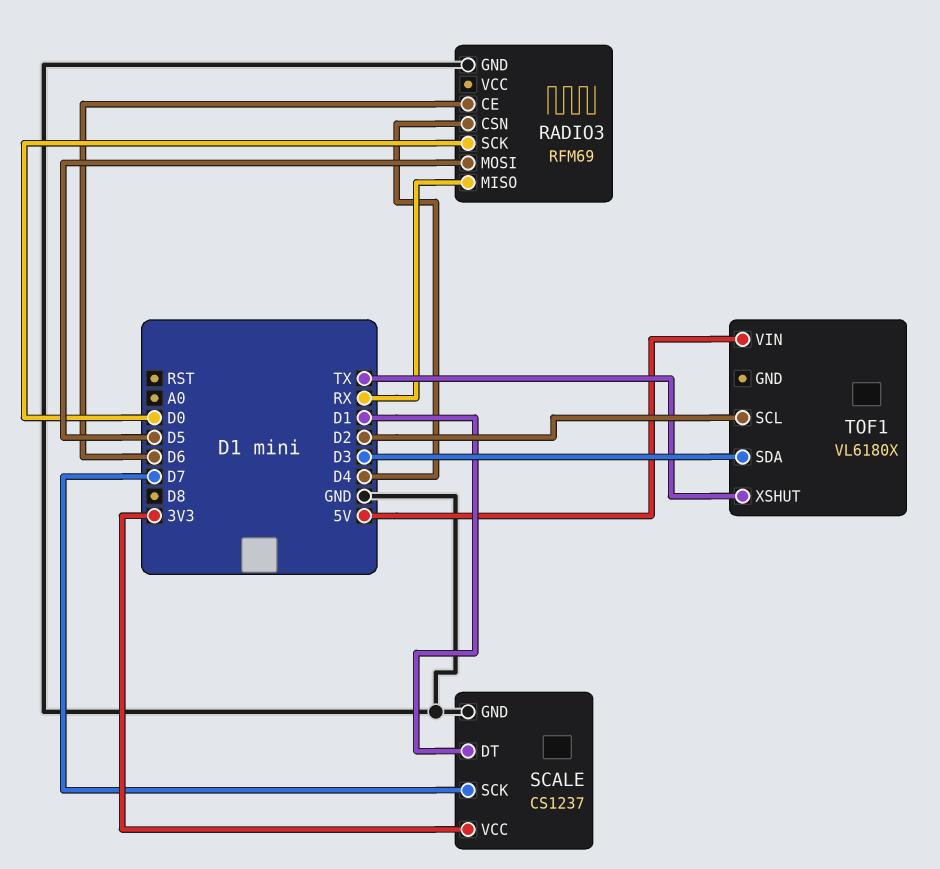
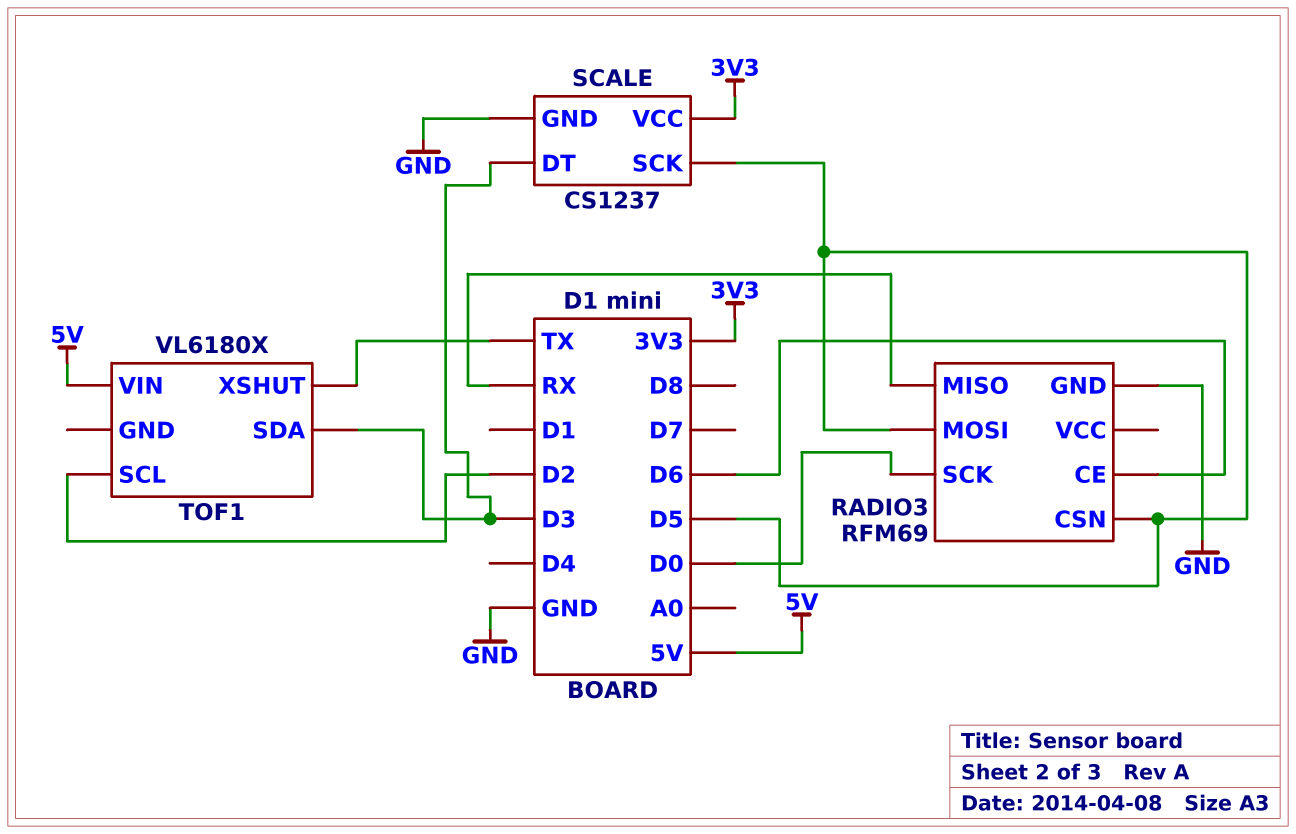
RADIO3 pin CSN: D4 -> D5
SCALE pin DT: D1 -> D3
SCALE pin SCK: D7 -> D5

